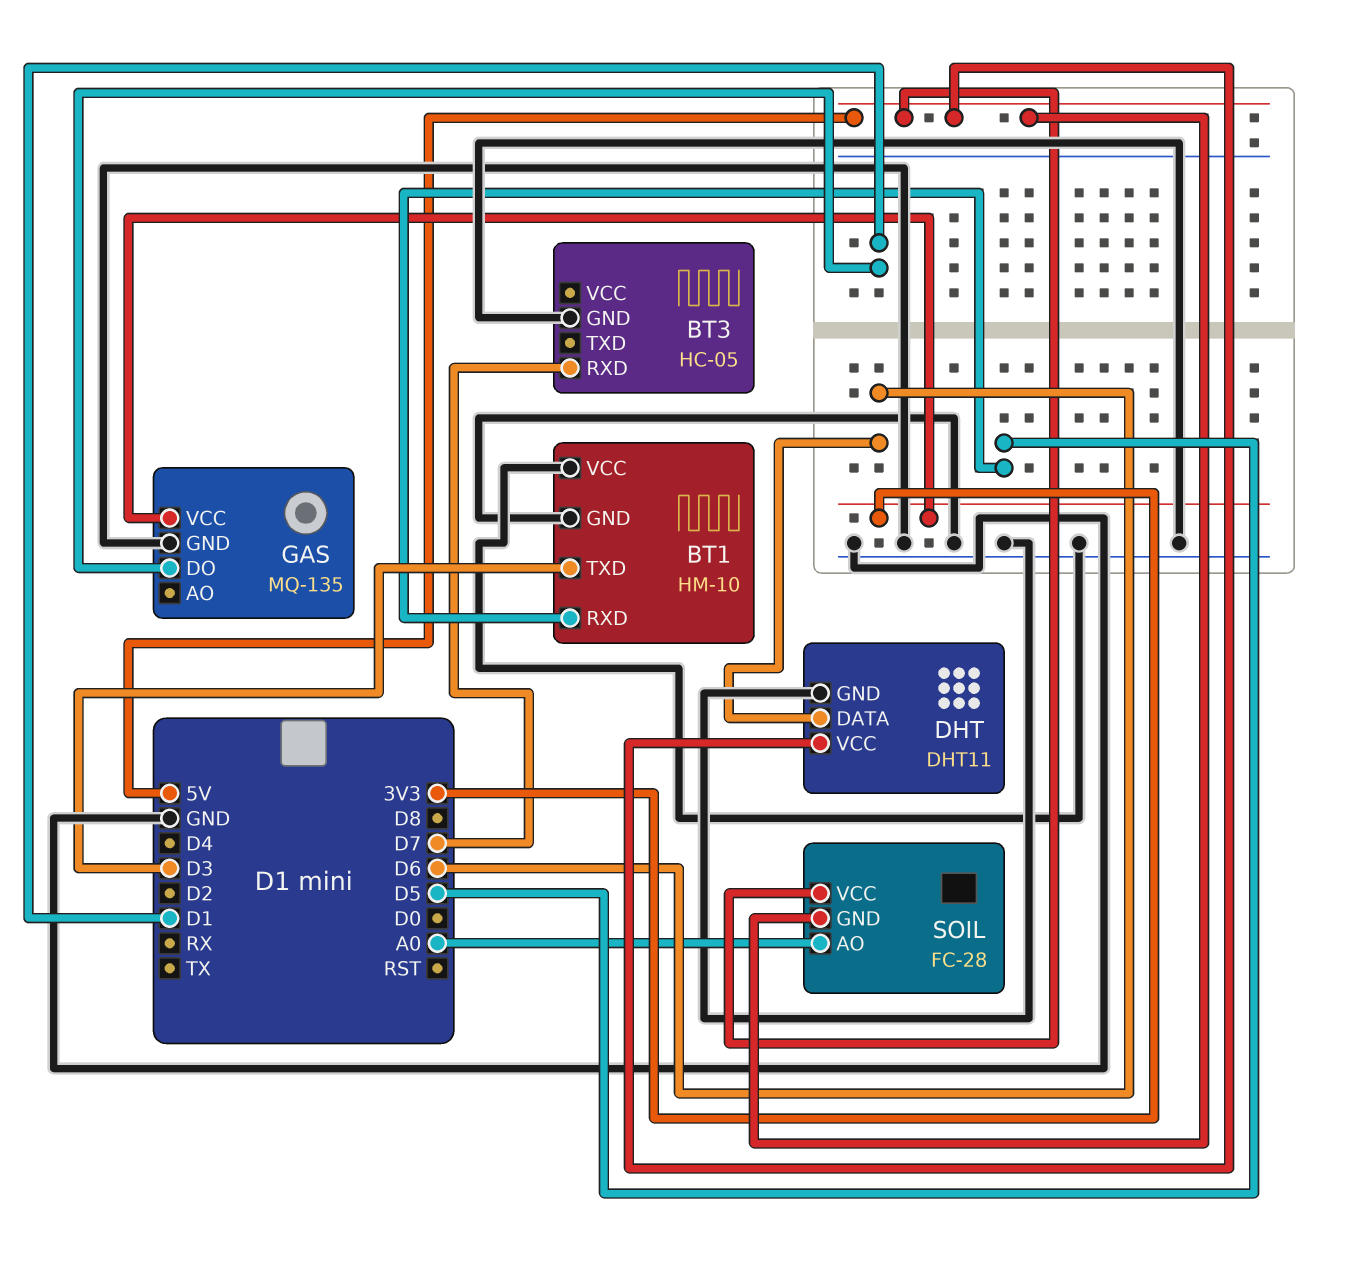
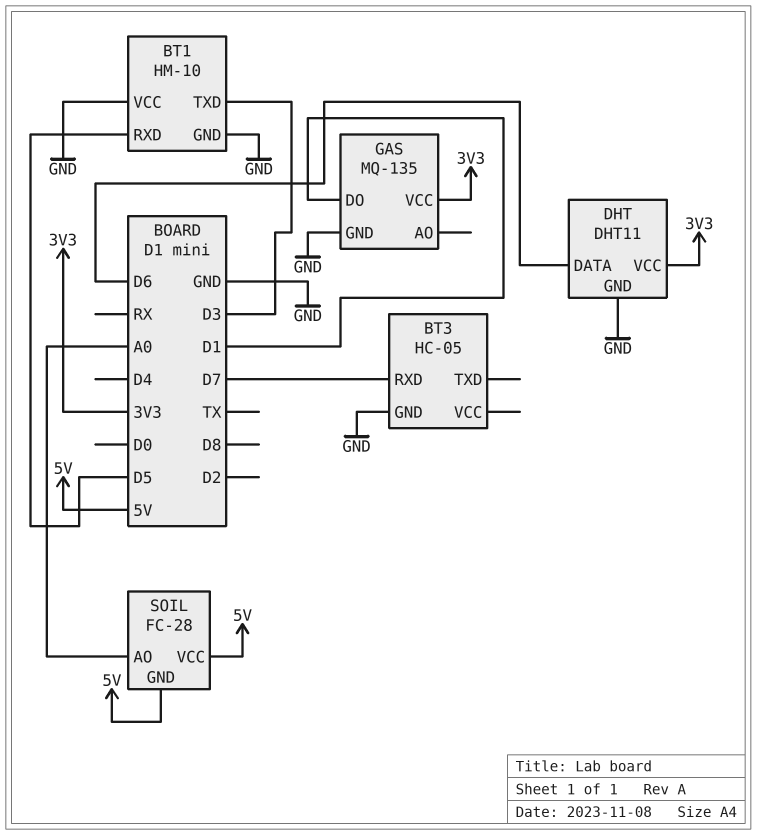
DHT pin VCC: 5V -> 3V3

